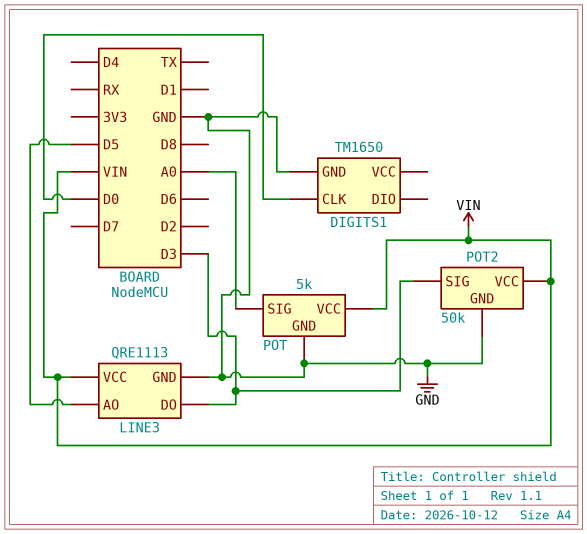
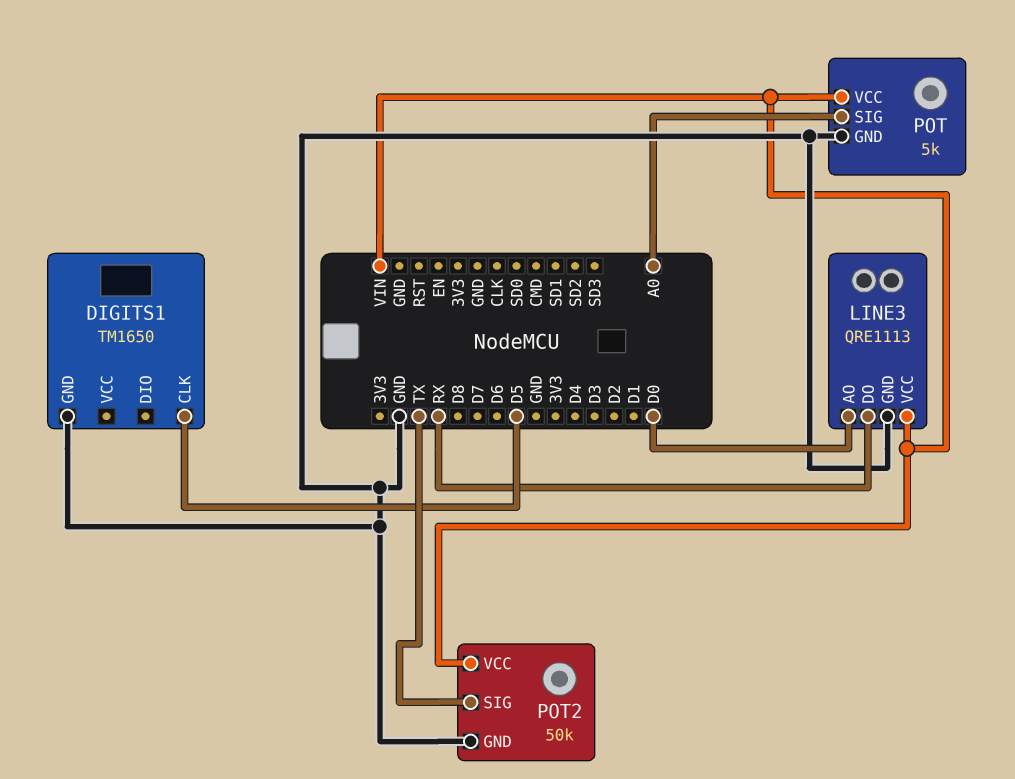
DIGITS1 pin CLK: D0 -> D5
LINE3 pin AO: D5 -> D0
LINE3 pin DO: D3 -> RX
POT2 pin SIG: D3 -> TX

